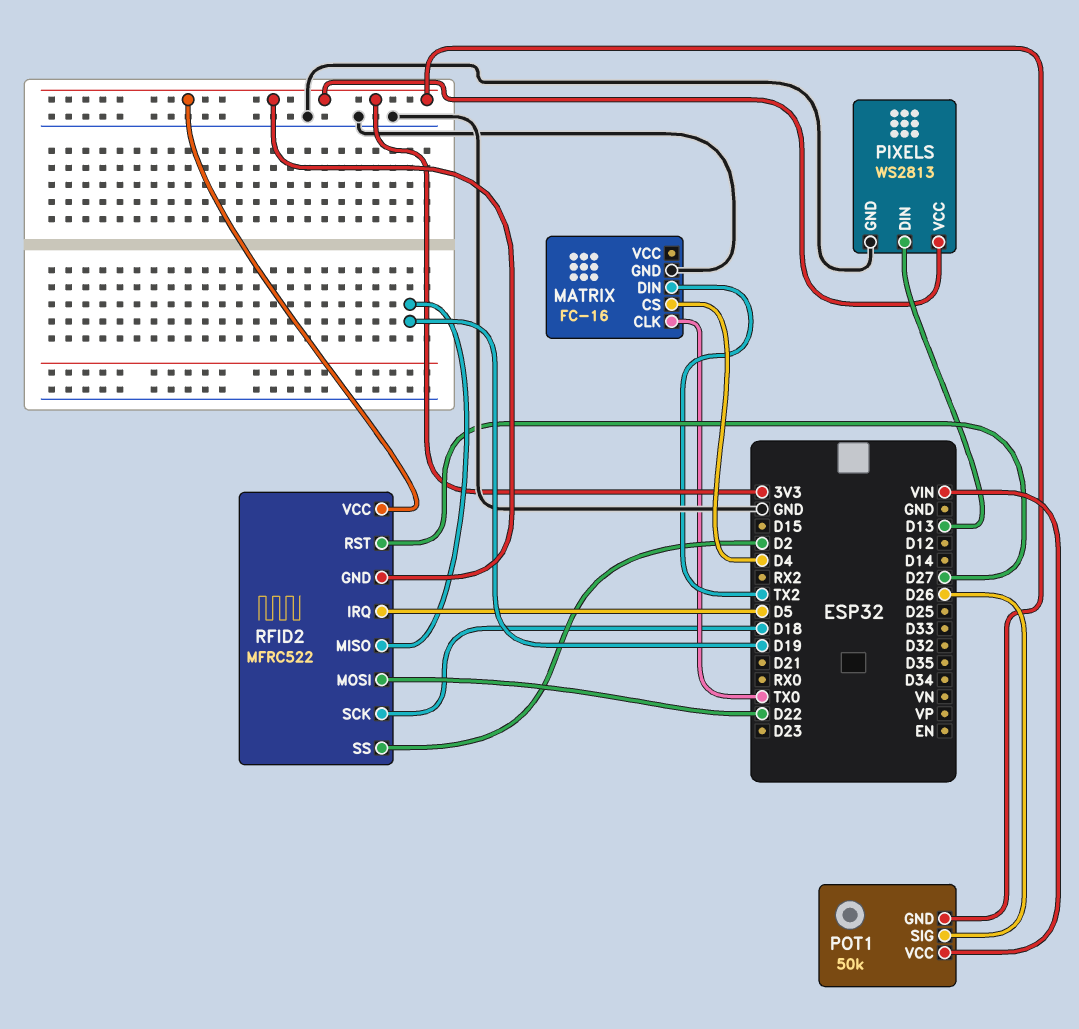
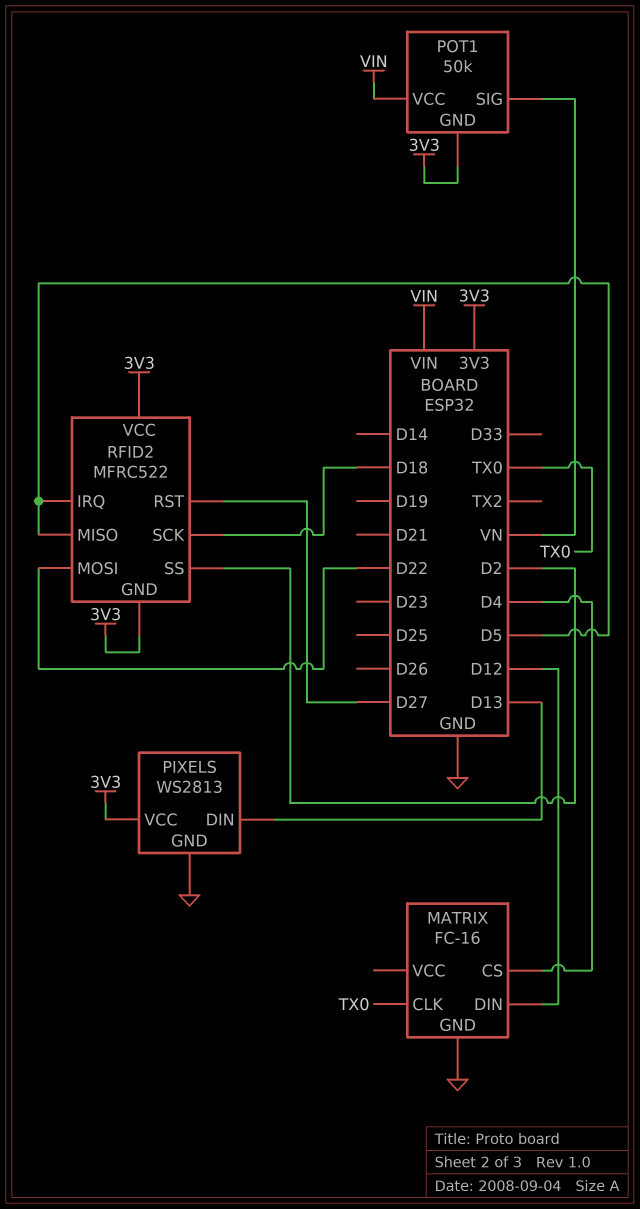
MATRIX pin DIN: TX2 -> D12
POT1 pin SIG: D26 -> VN
RFID2 pin MISO: D19 -> D5

